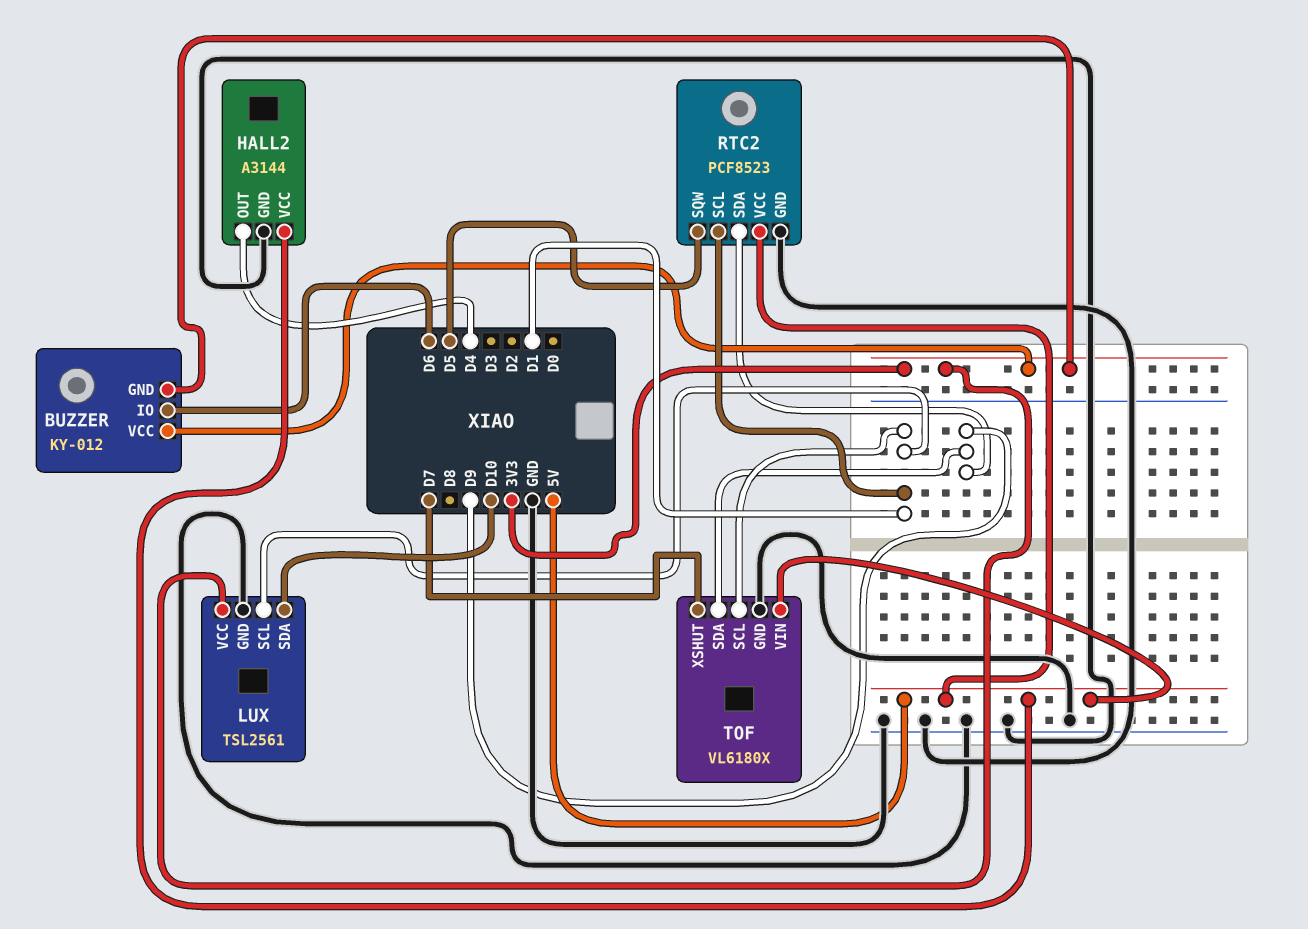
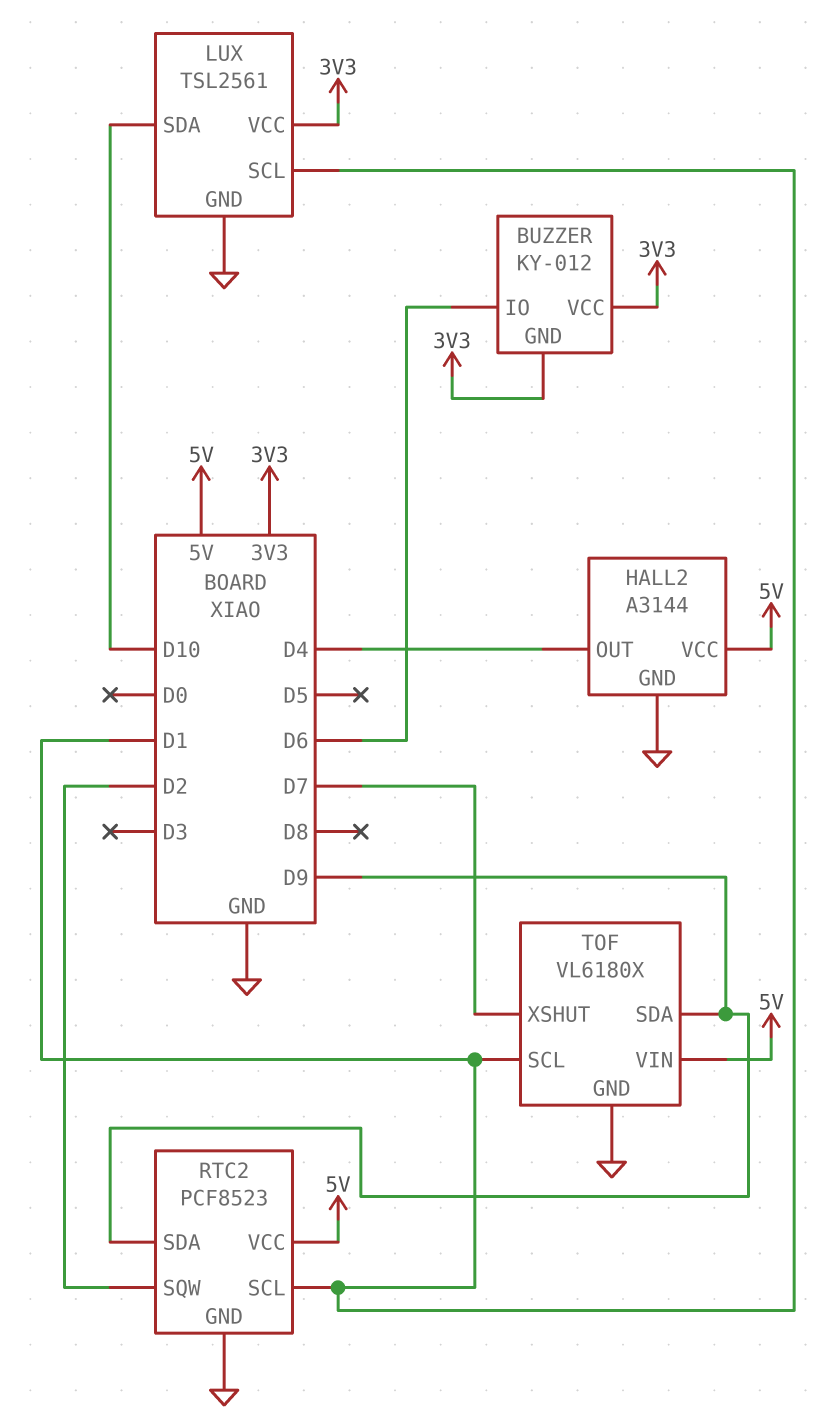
RTC2 pin SQW: D5 -> D2

